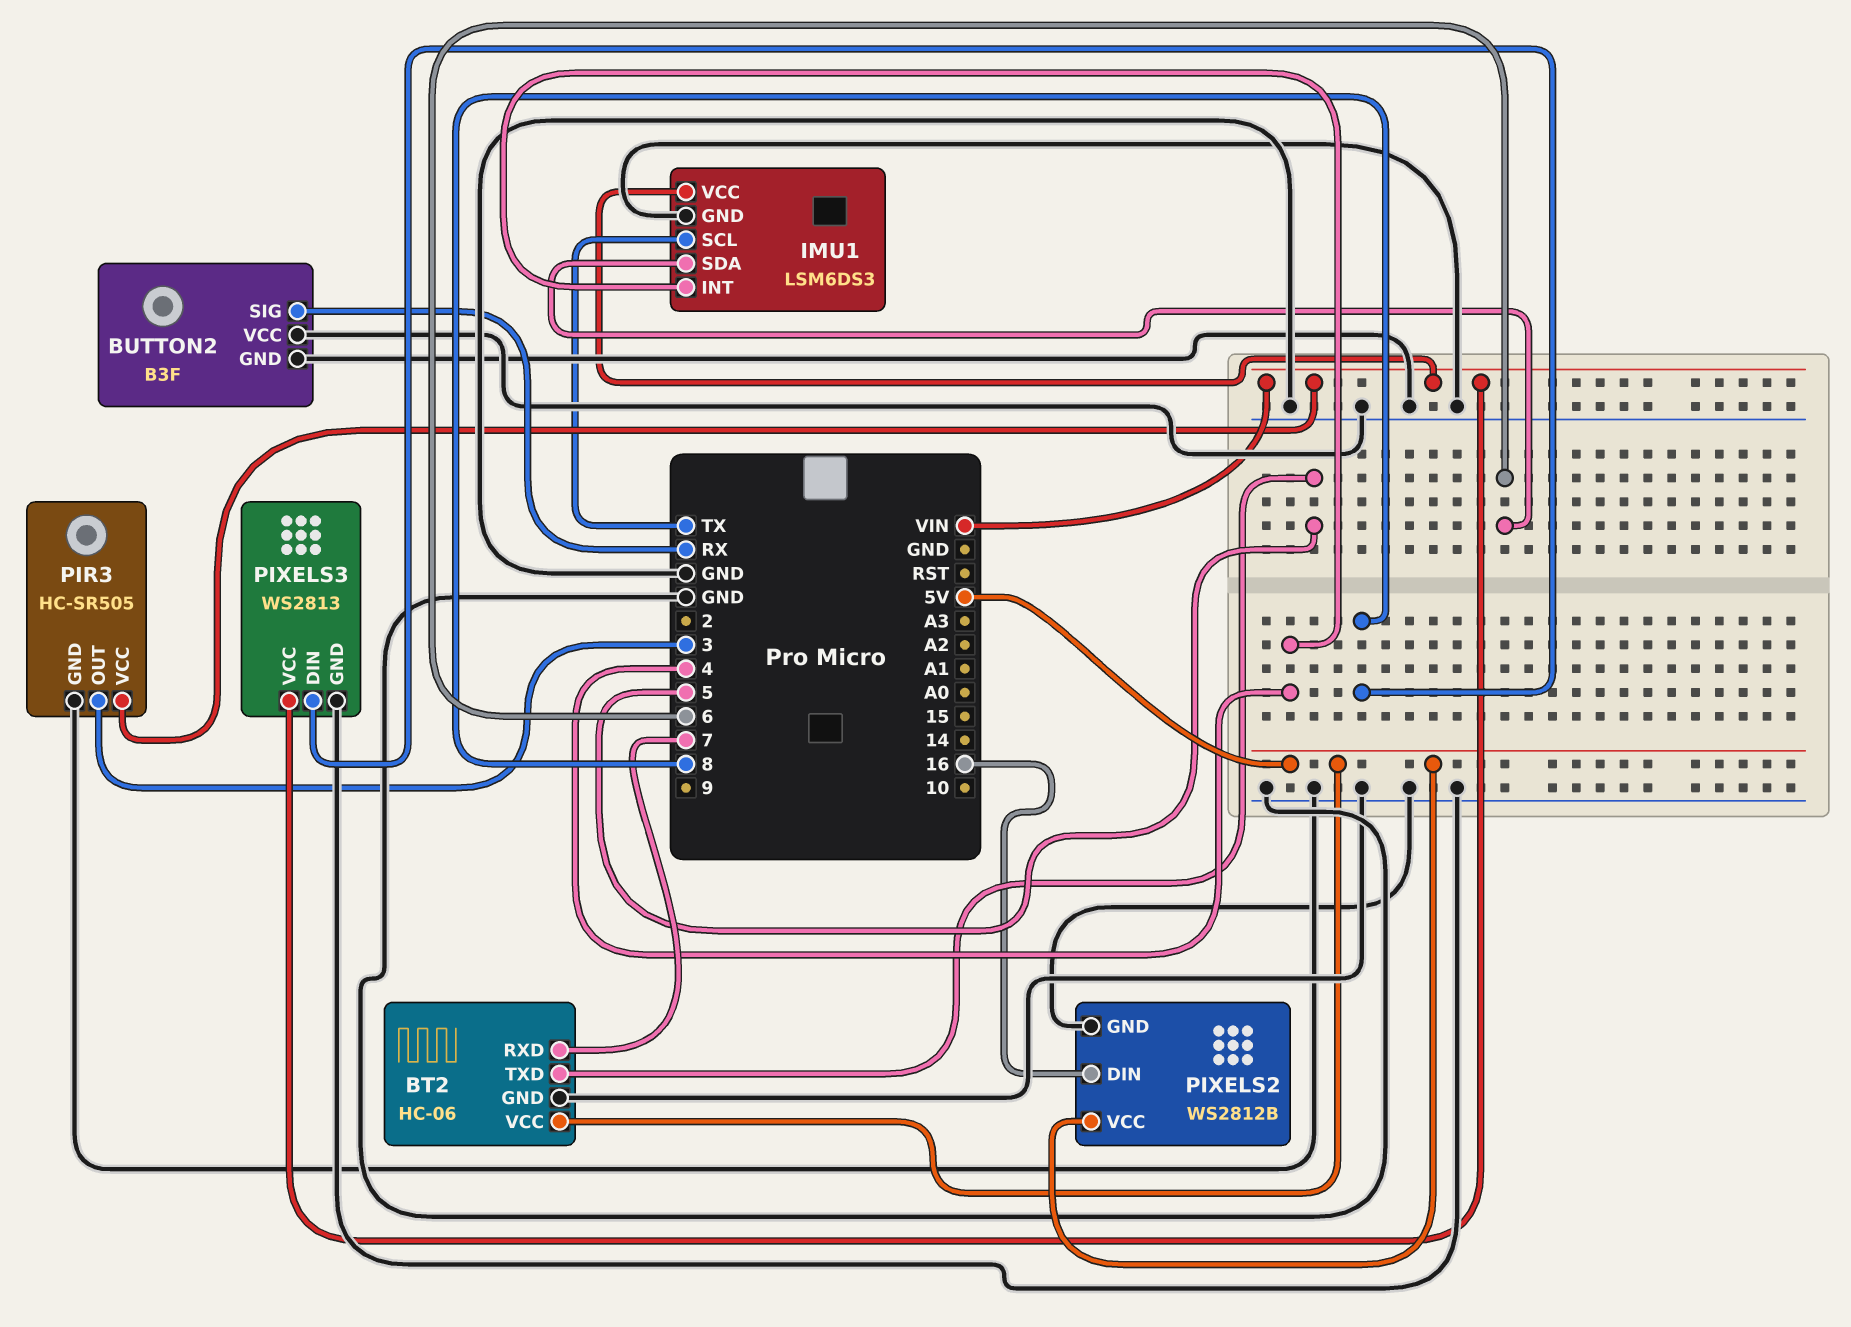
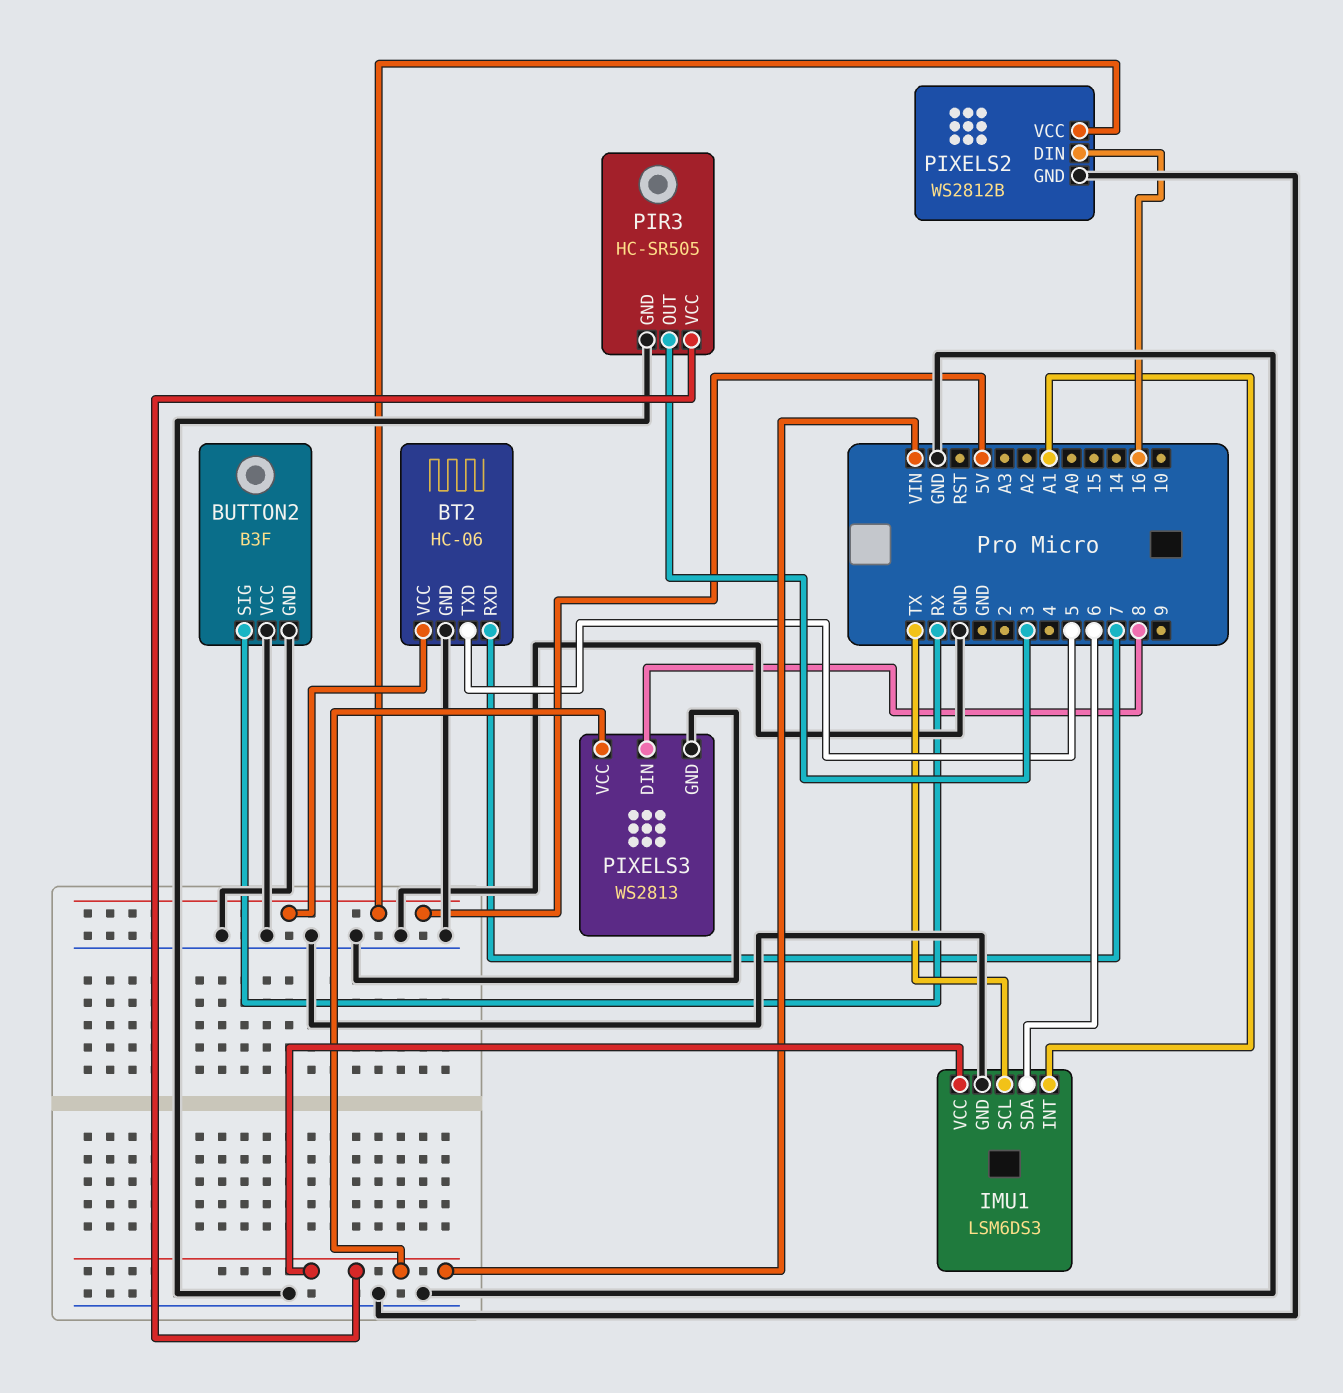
IMU1 pin INT: 4 -> A1

